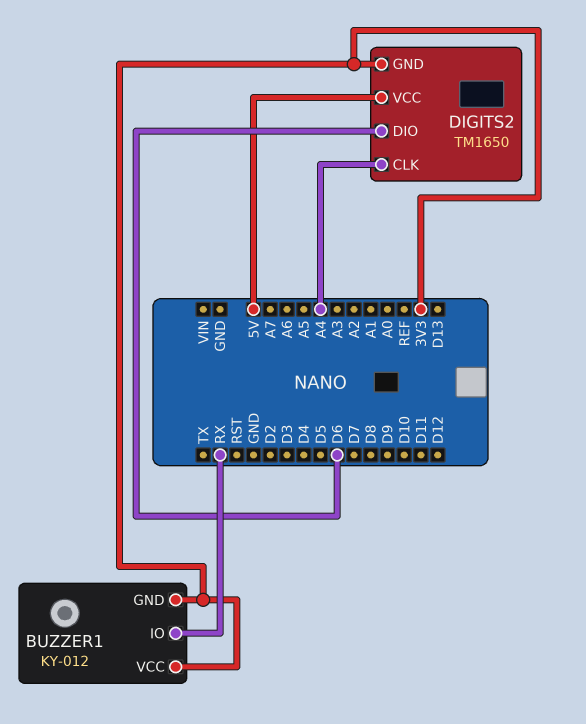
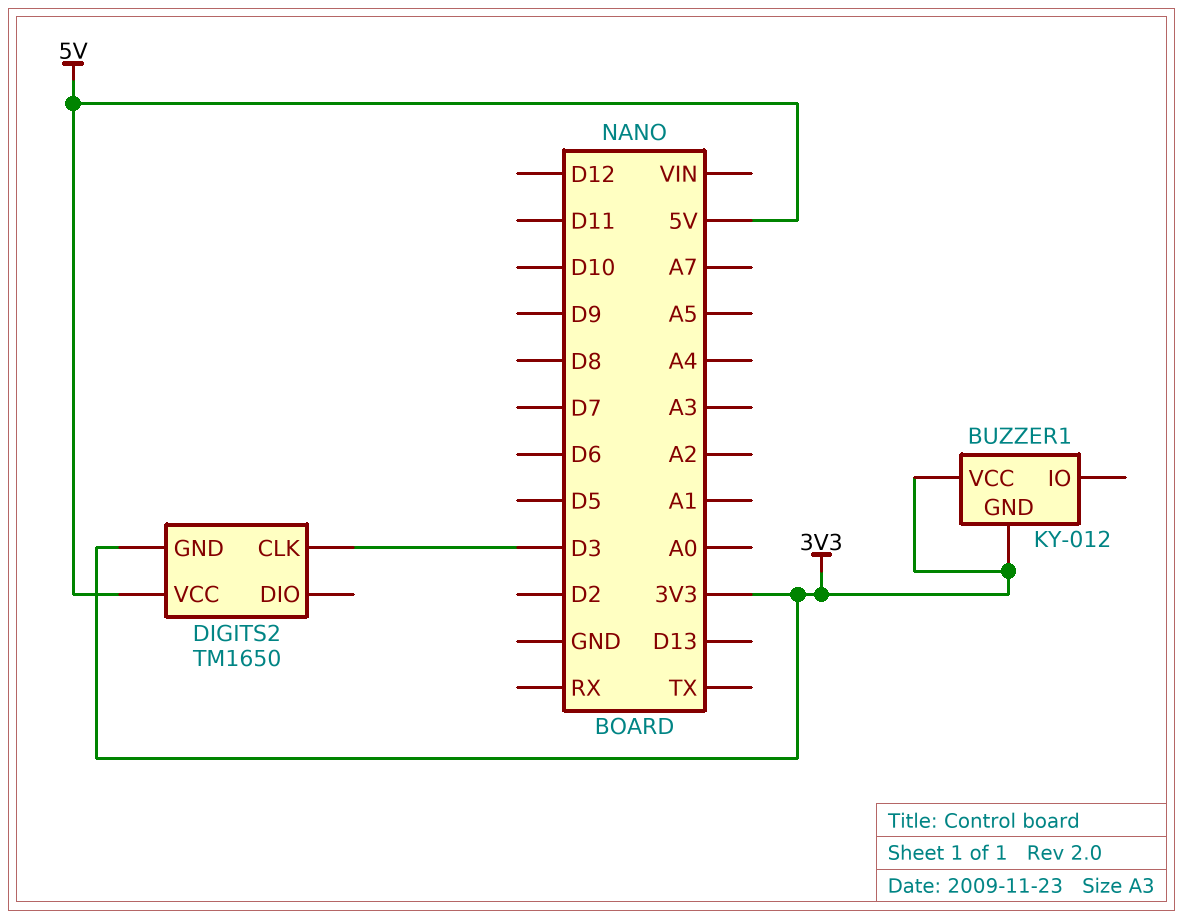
BUZZER1 pin IO: RX -> none
DIGITS2 pin CLK: A4 -> D3
DIGITS2 pin DIO: D6 -> none

